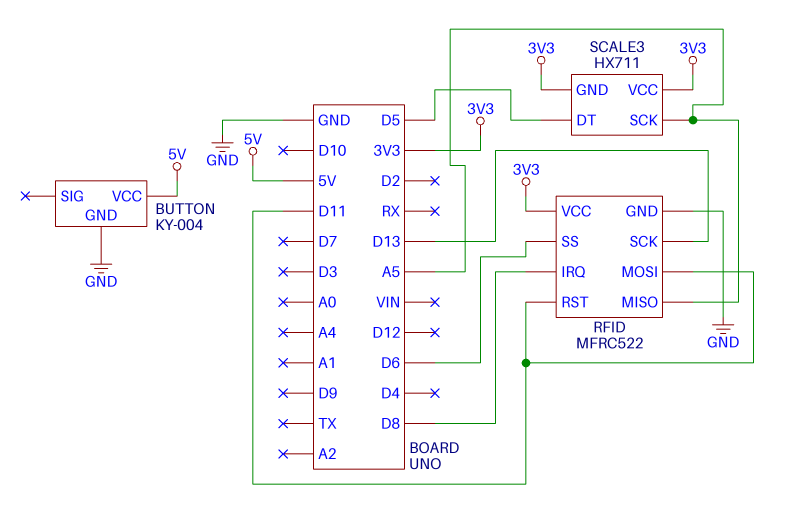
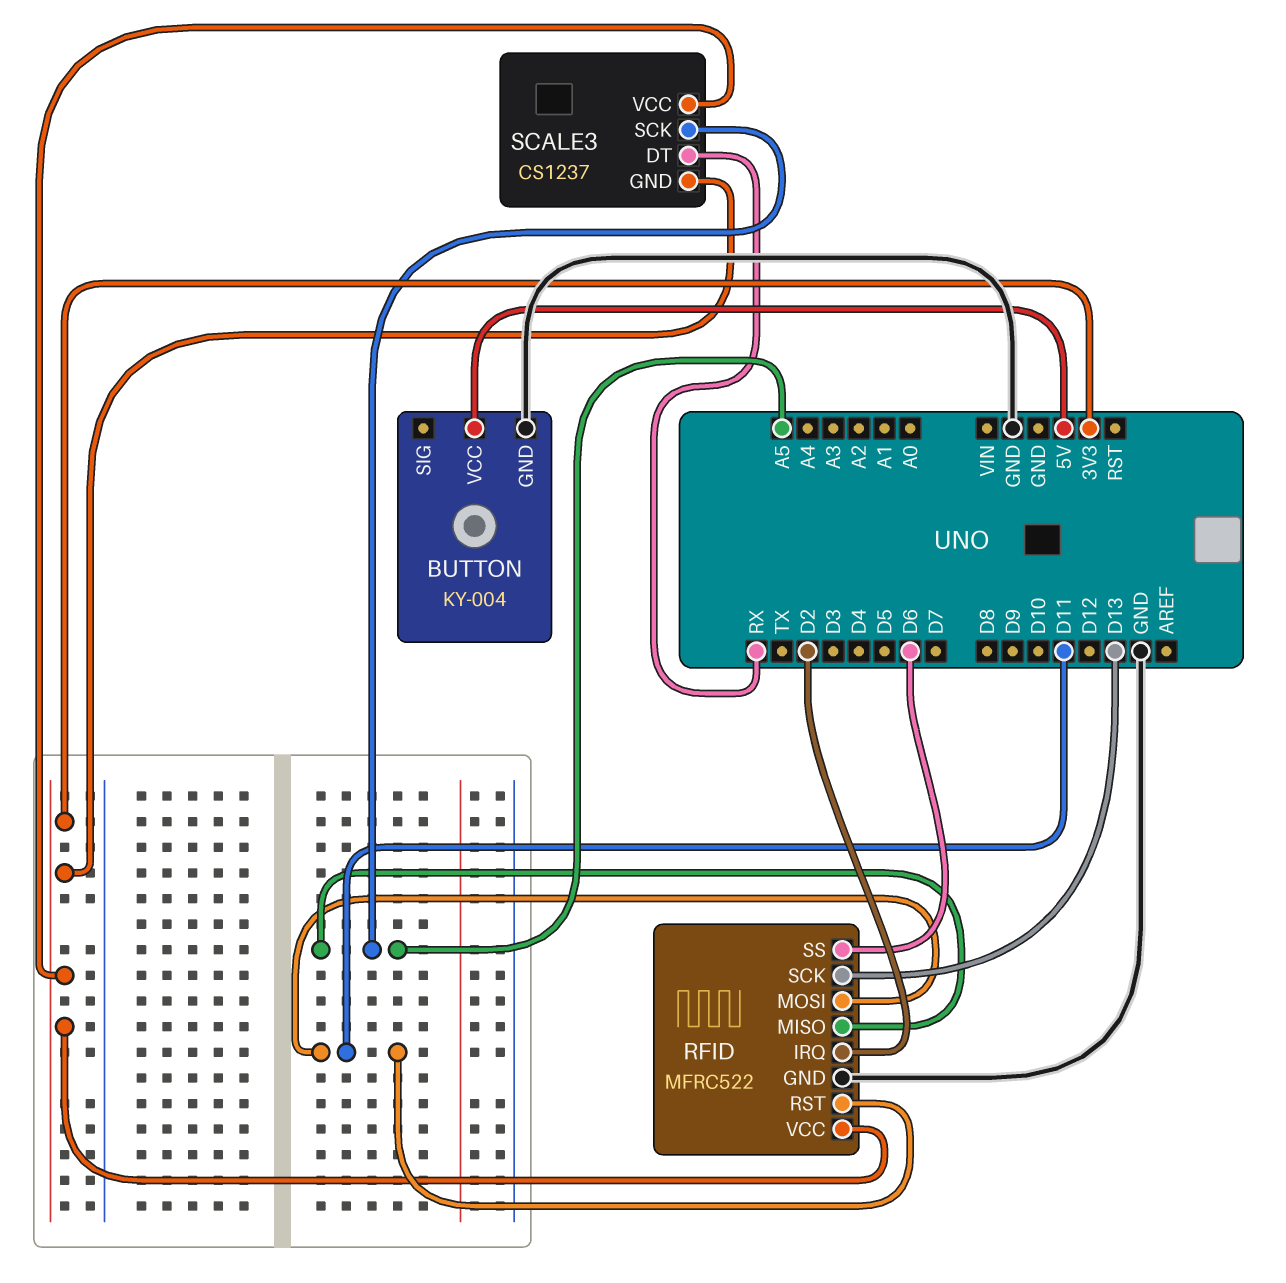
RFID pin IRQ: D8 -> D2
SCALE3: HX711 -> CS1237
SCALE3 pin DT: D5 -> RX

